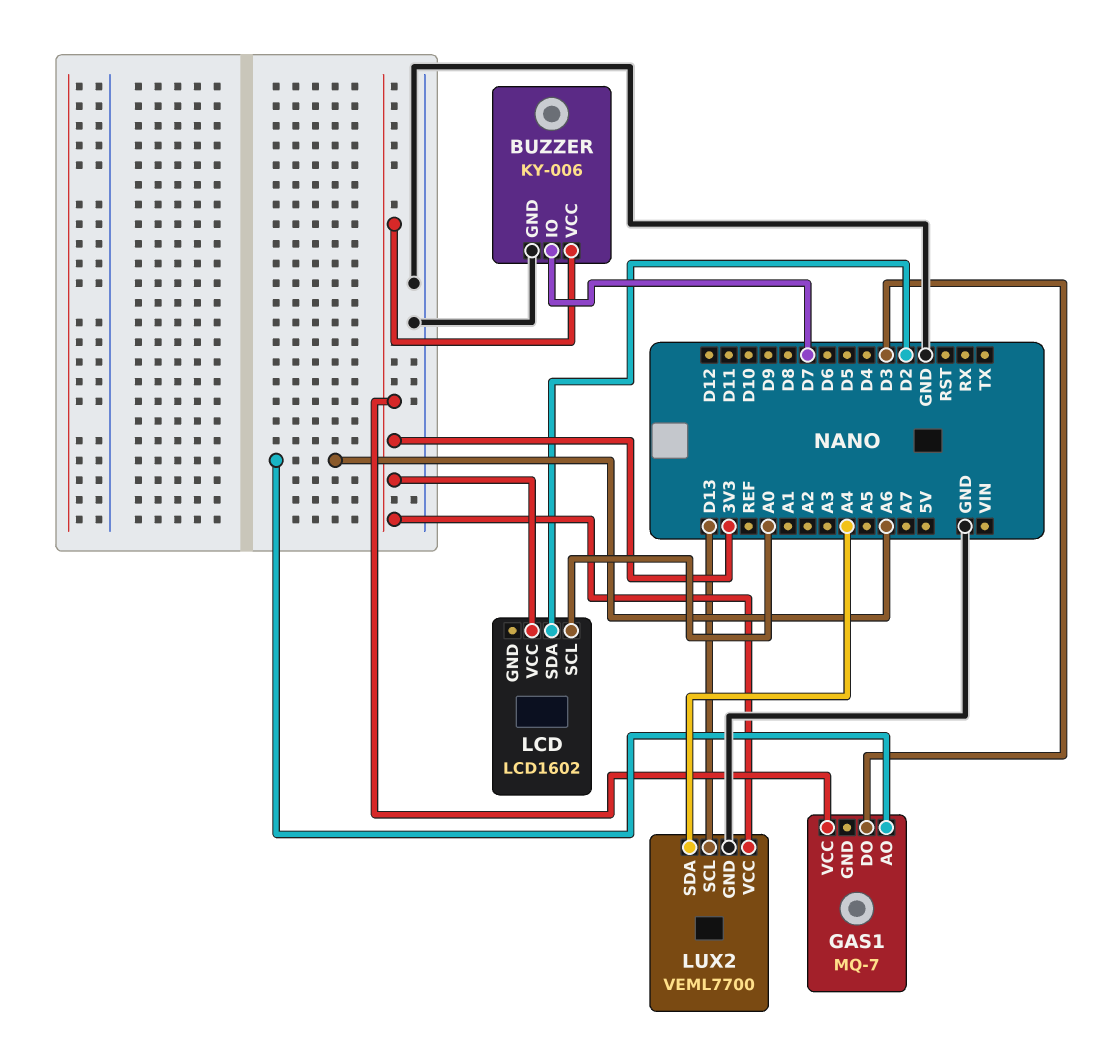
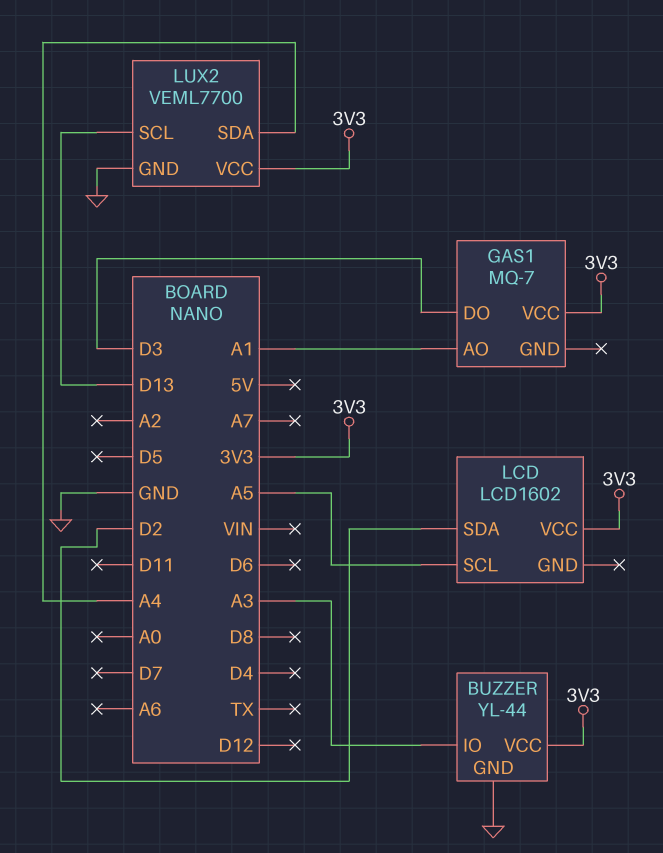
BUZZER: KY-006 -> YL-44
BUZZER pin IO: D7 -> A3
GAS1 pin AO: A6 -> A1
LCD pin SCL: A0 -> A5

